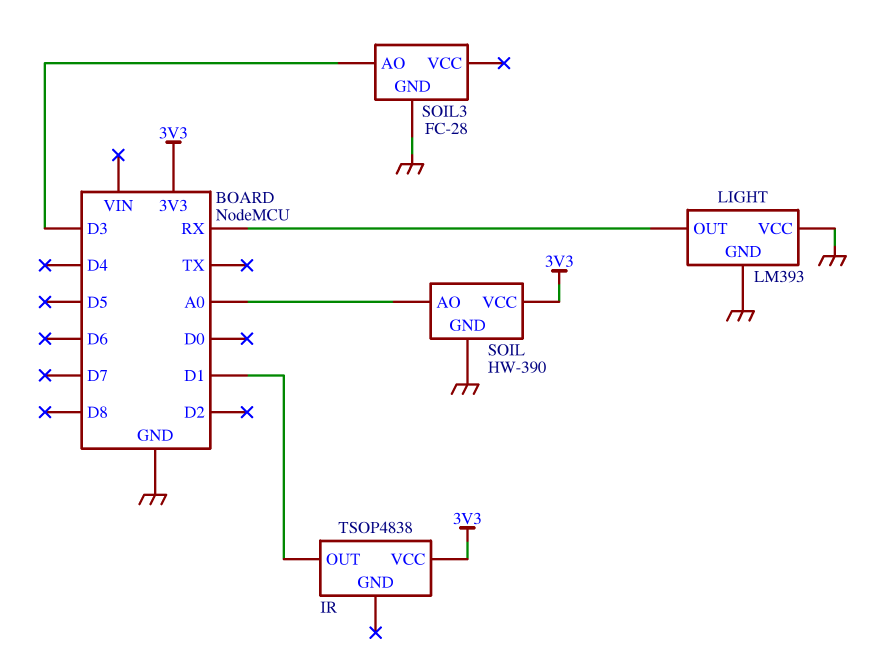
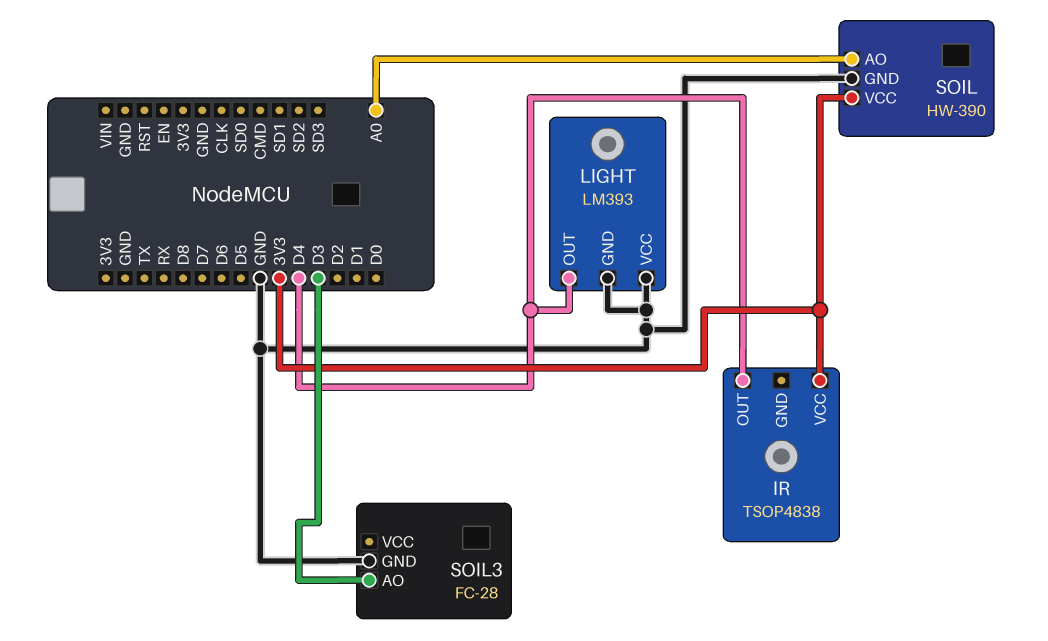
IR pin OUT: D1 -> D4
LIGHT pin OUT: RX -> D4

